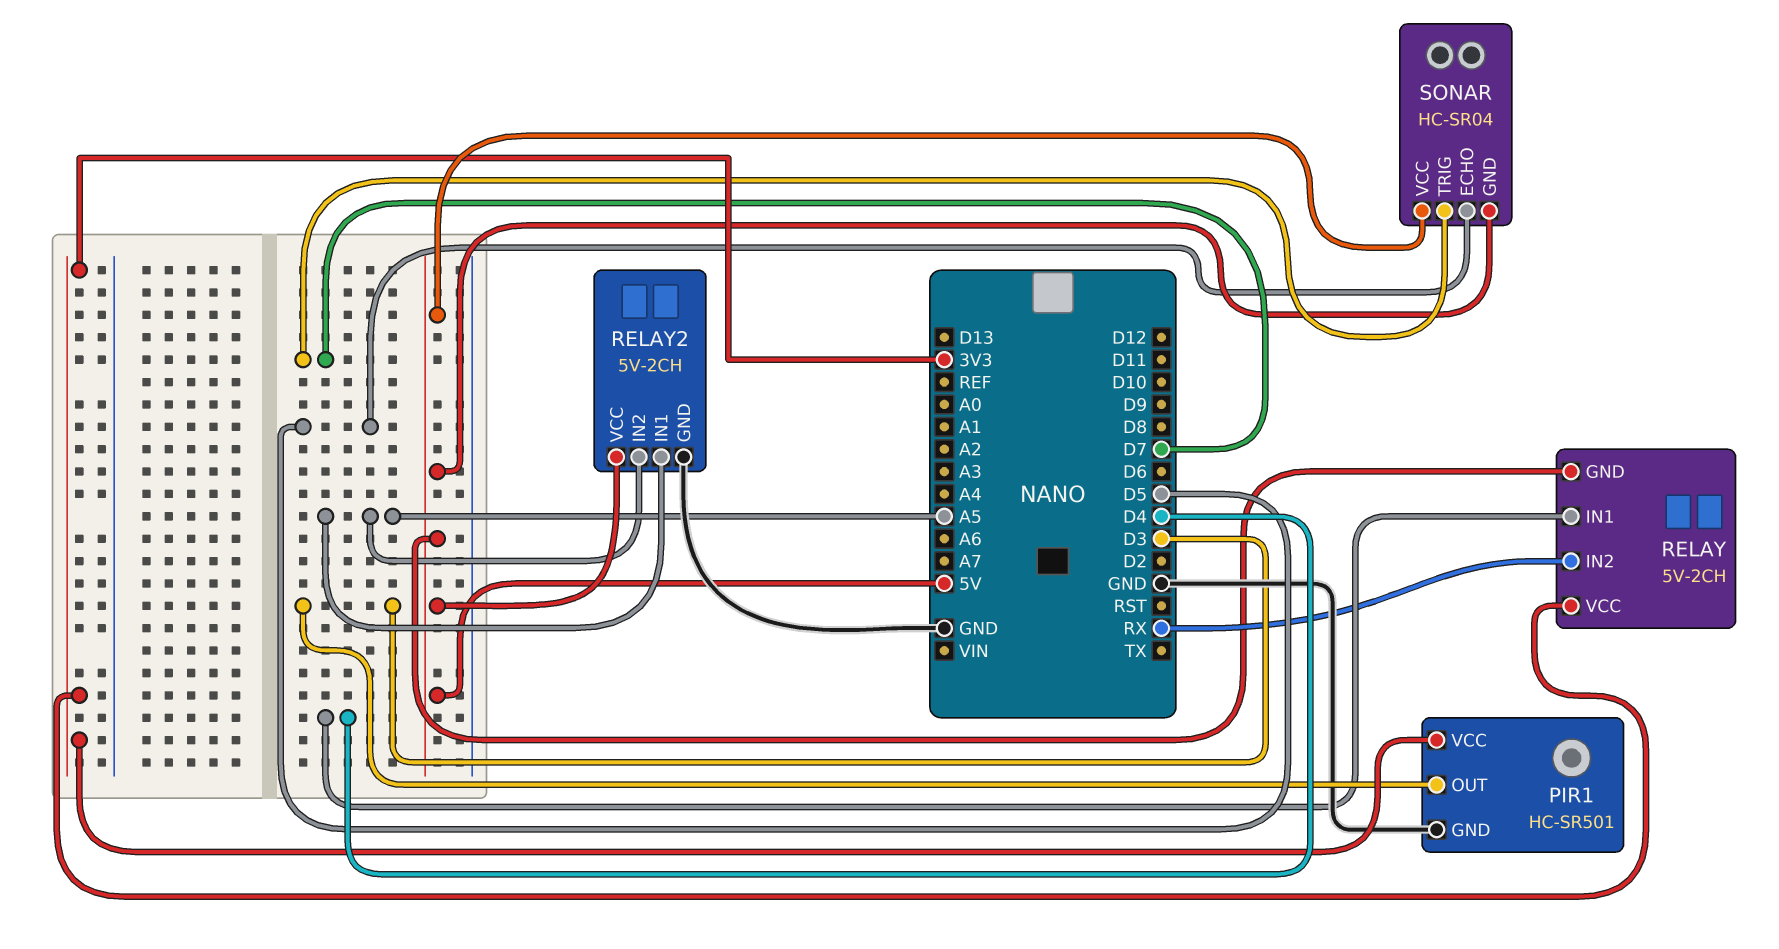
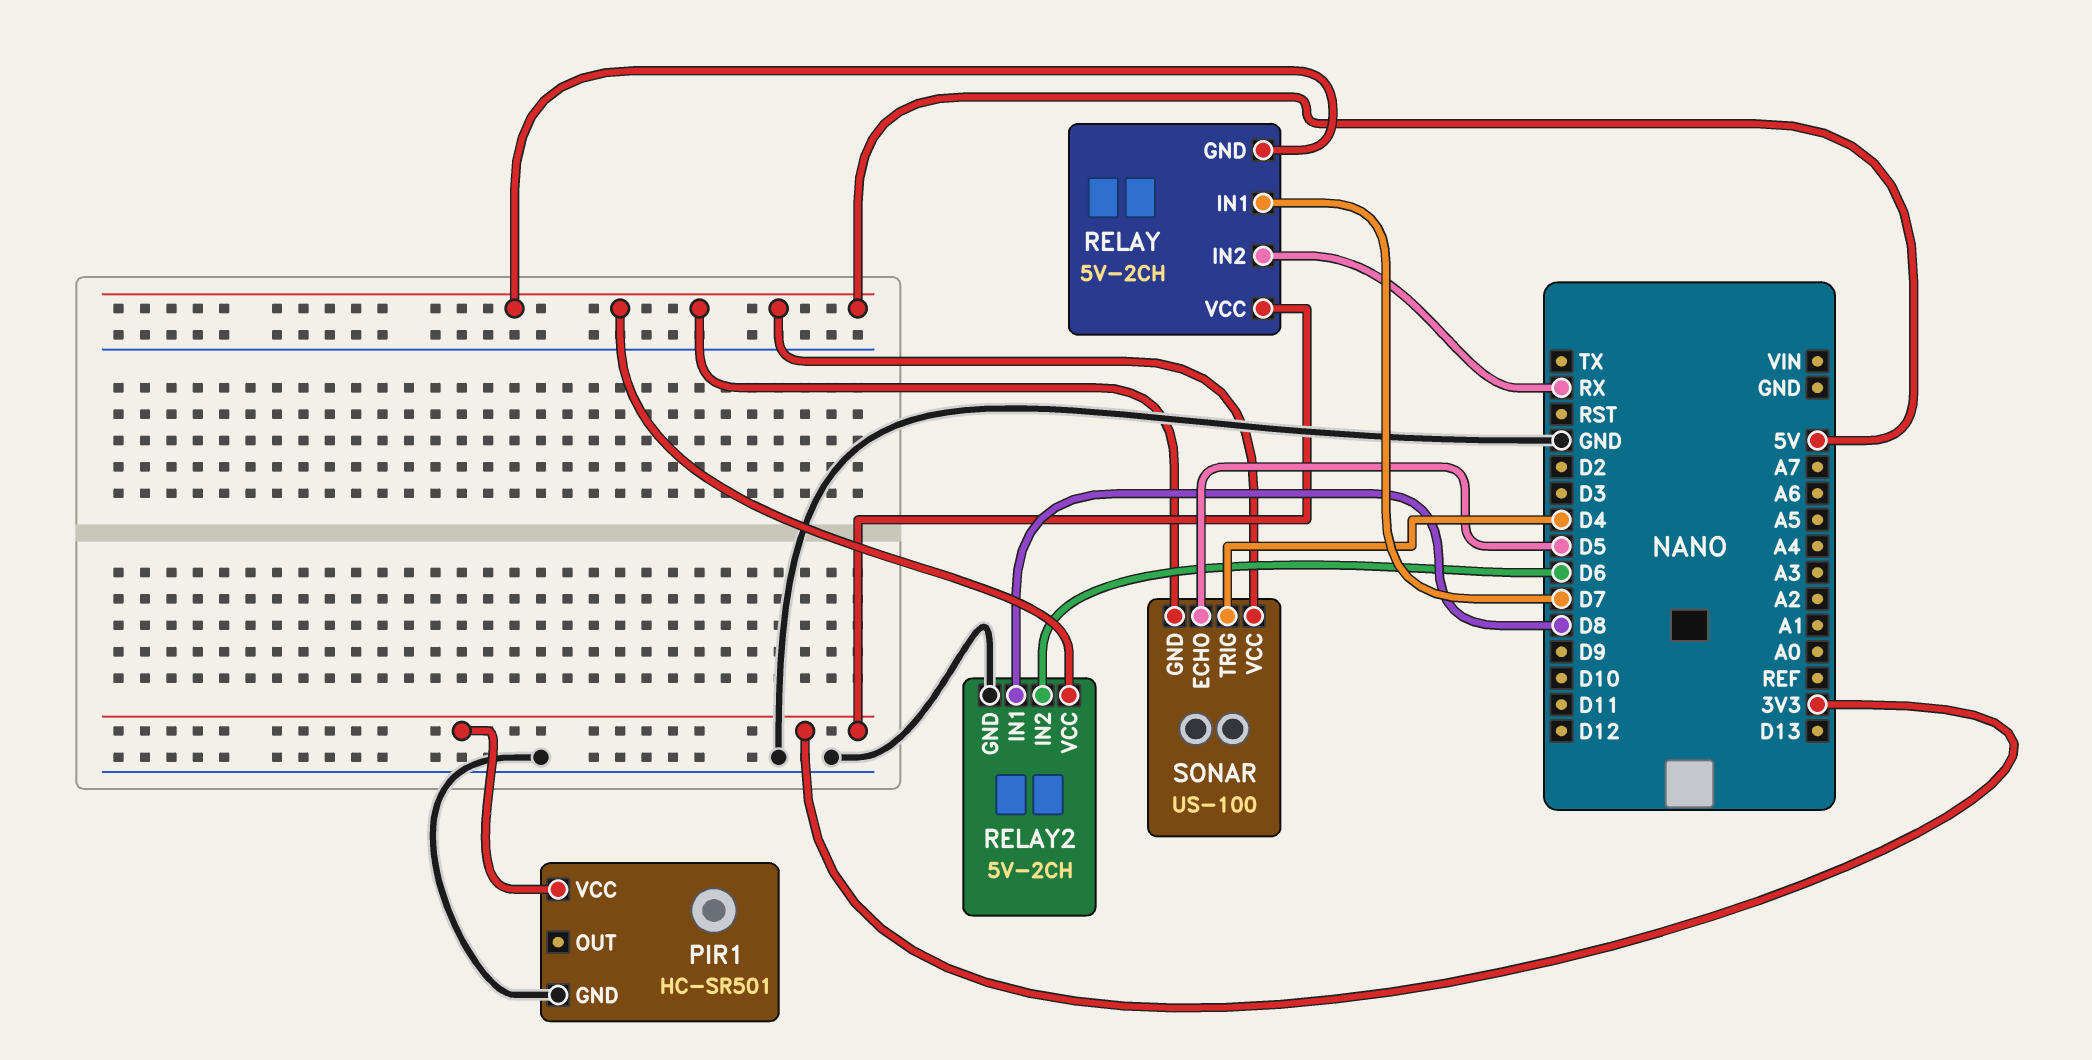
PIR1 pin OUT: D3 -> none
RELAY pin IN1: D4 -> D7
RELAY2 pin IN1: A5 -> D8
RELAY2 pin IN2: A5 -> D6
SONAR: HC-SR04 -> US-100
SONAR pin TRIG: D7 -> D4

